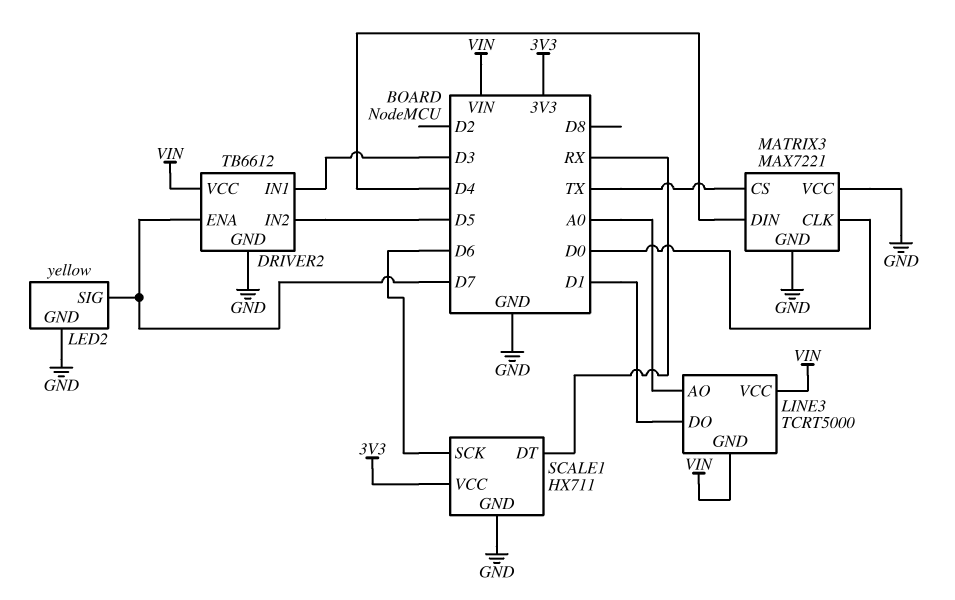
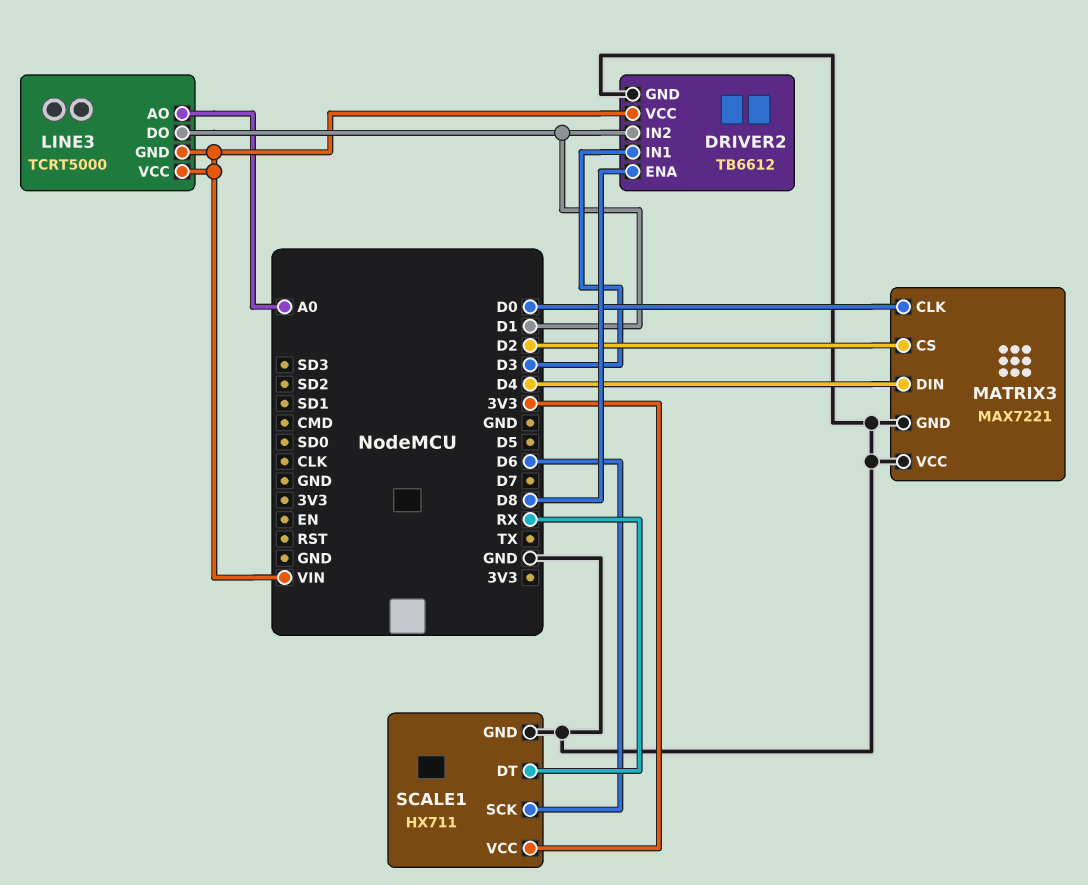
DRIVER2 pin ENA: D7 -> D8
DRIVER2 pin IN2: D5 -> D1
LED2: yellow -> none
LED2 pin GND: GND -> none
LED2 pin SIG: D7 -> none
MATRIX3 pin CS: TX -> D2

